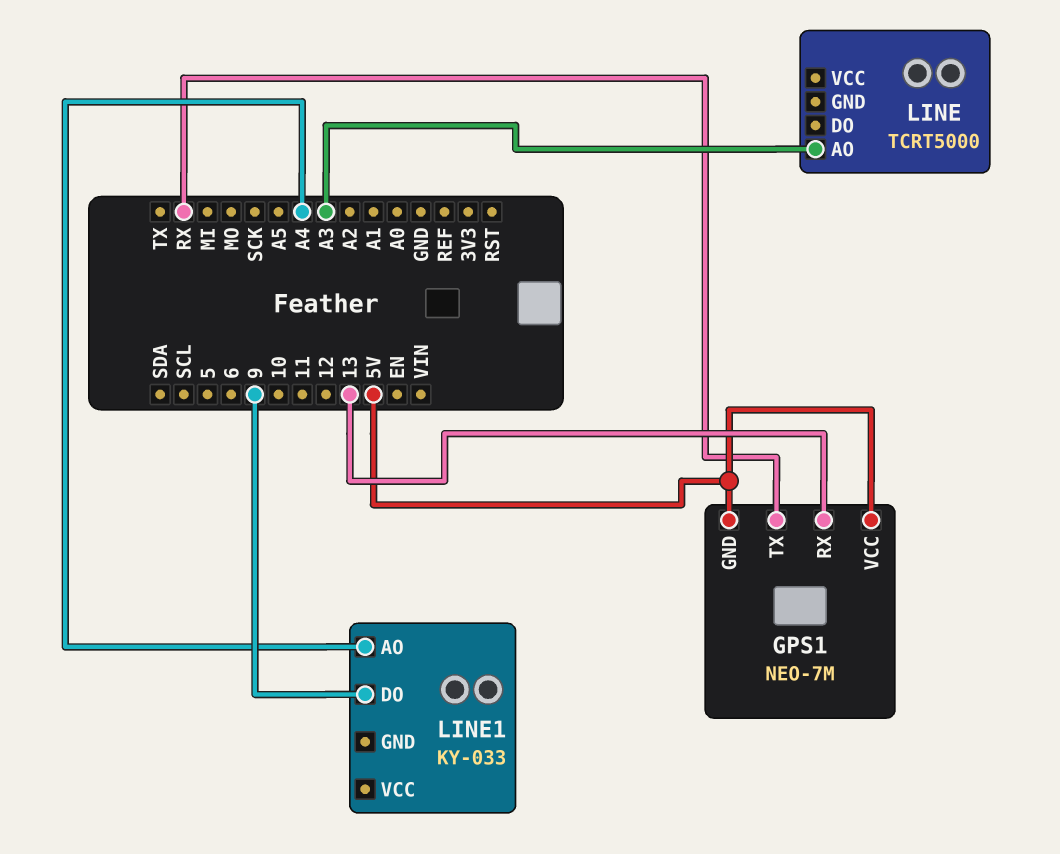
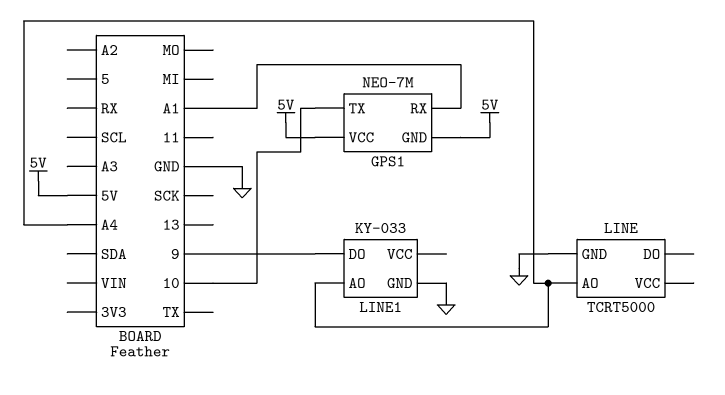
GPS1 pin RX: 13 -> A1
GPS1 pin TX: RX -> 10
LINE pin AO: A3 -> A4
LINE pin GND: none -> GND
LINE1 pin GND: none -> GND

